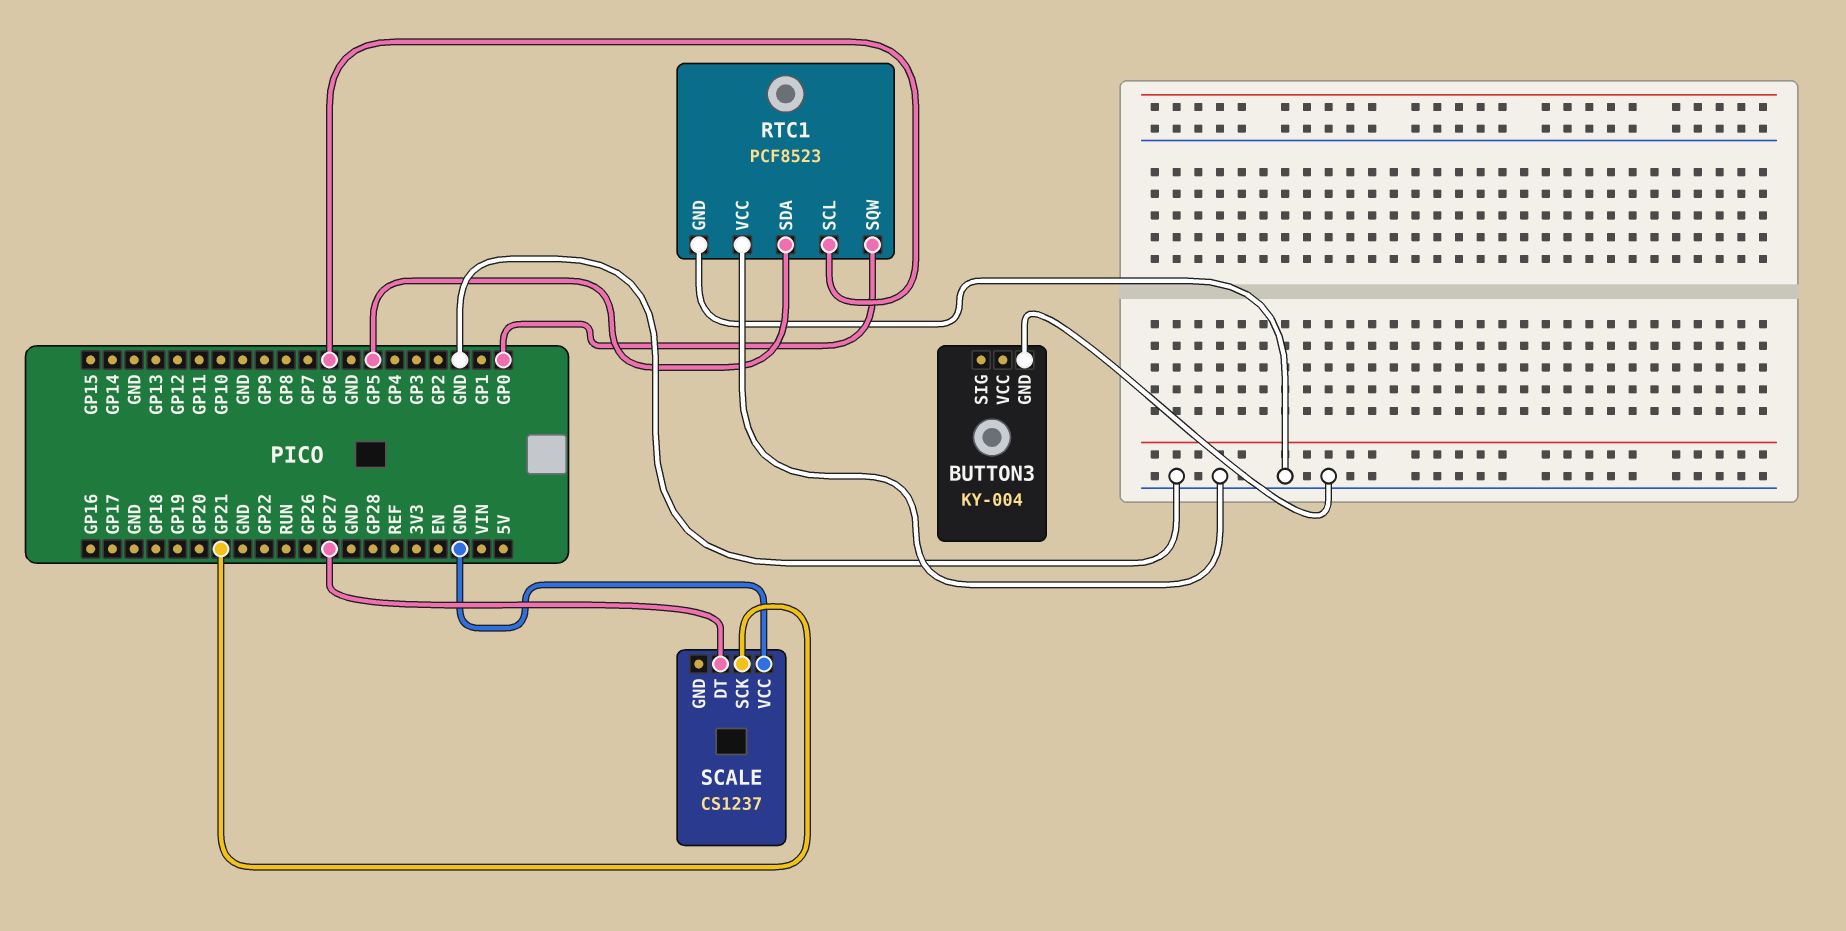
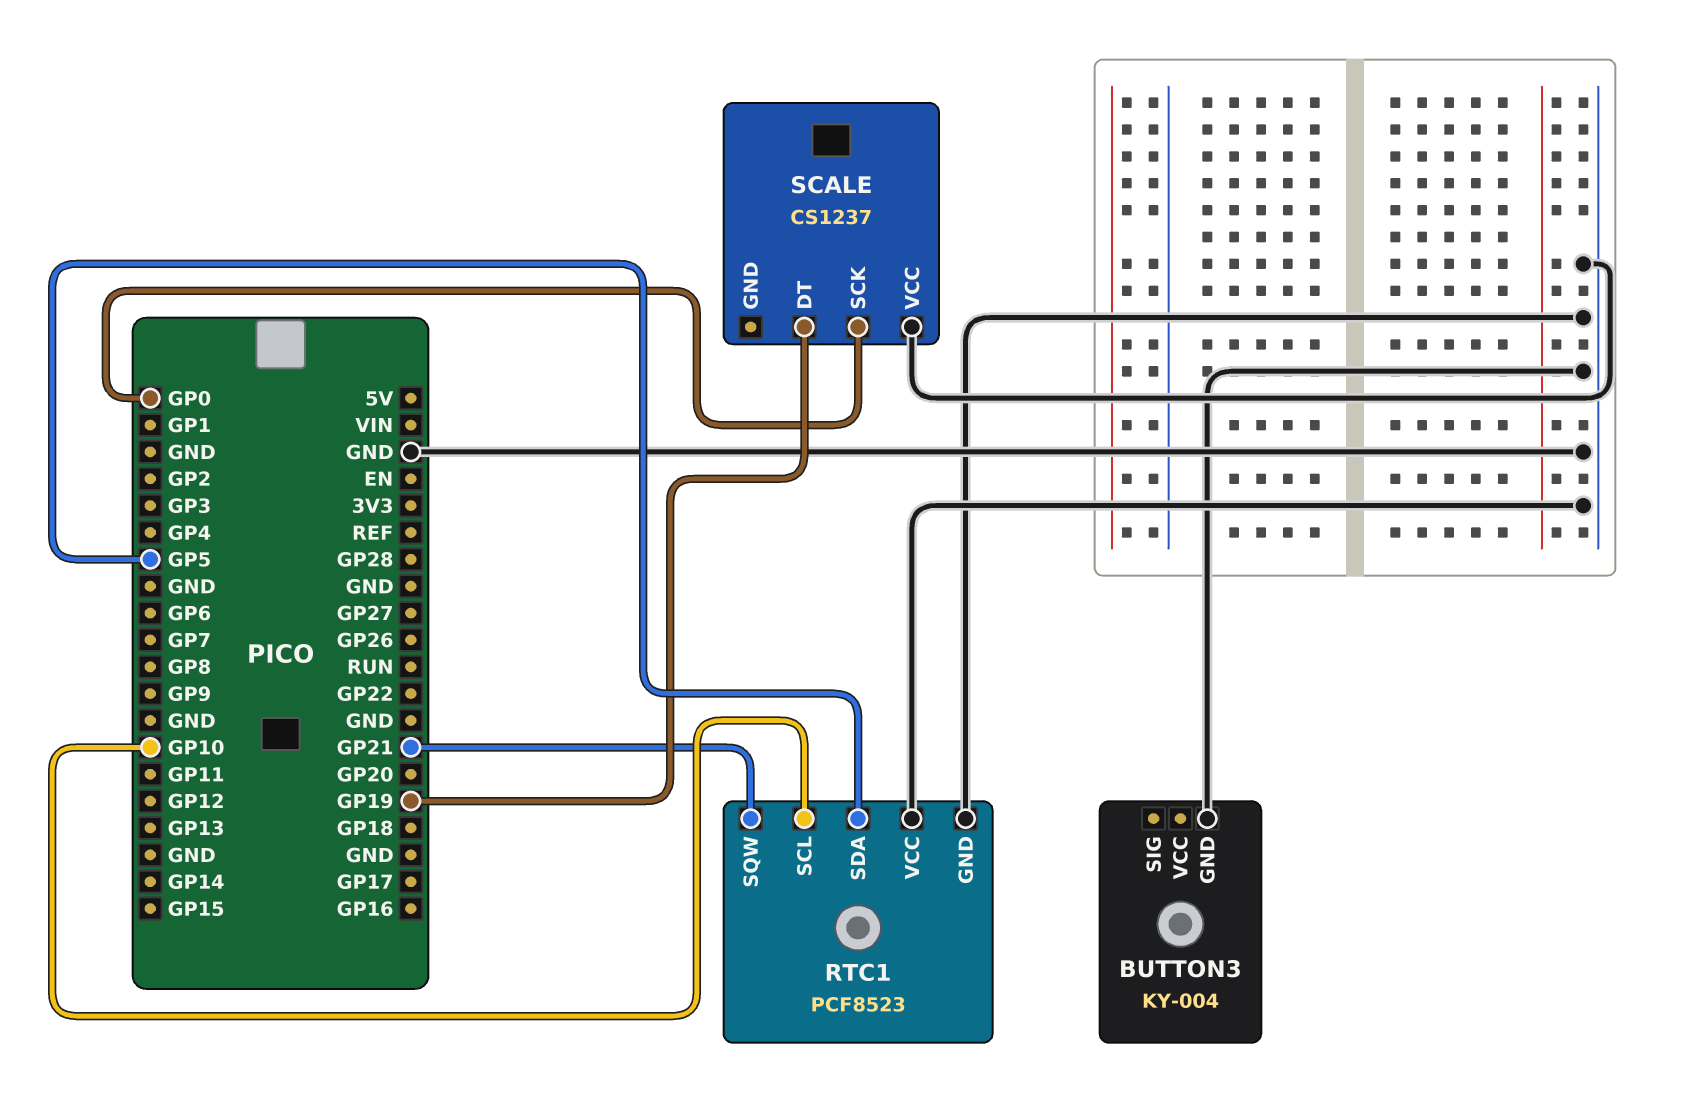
RTC1 pin SCL: GP6 -> GP10
RTC1 pin SQW: GP0 -> GP21
SCALE pin DT: GP27 -> GP19
SCALE pin SCK: GP21 -> GP0

